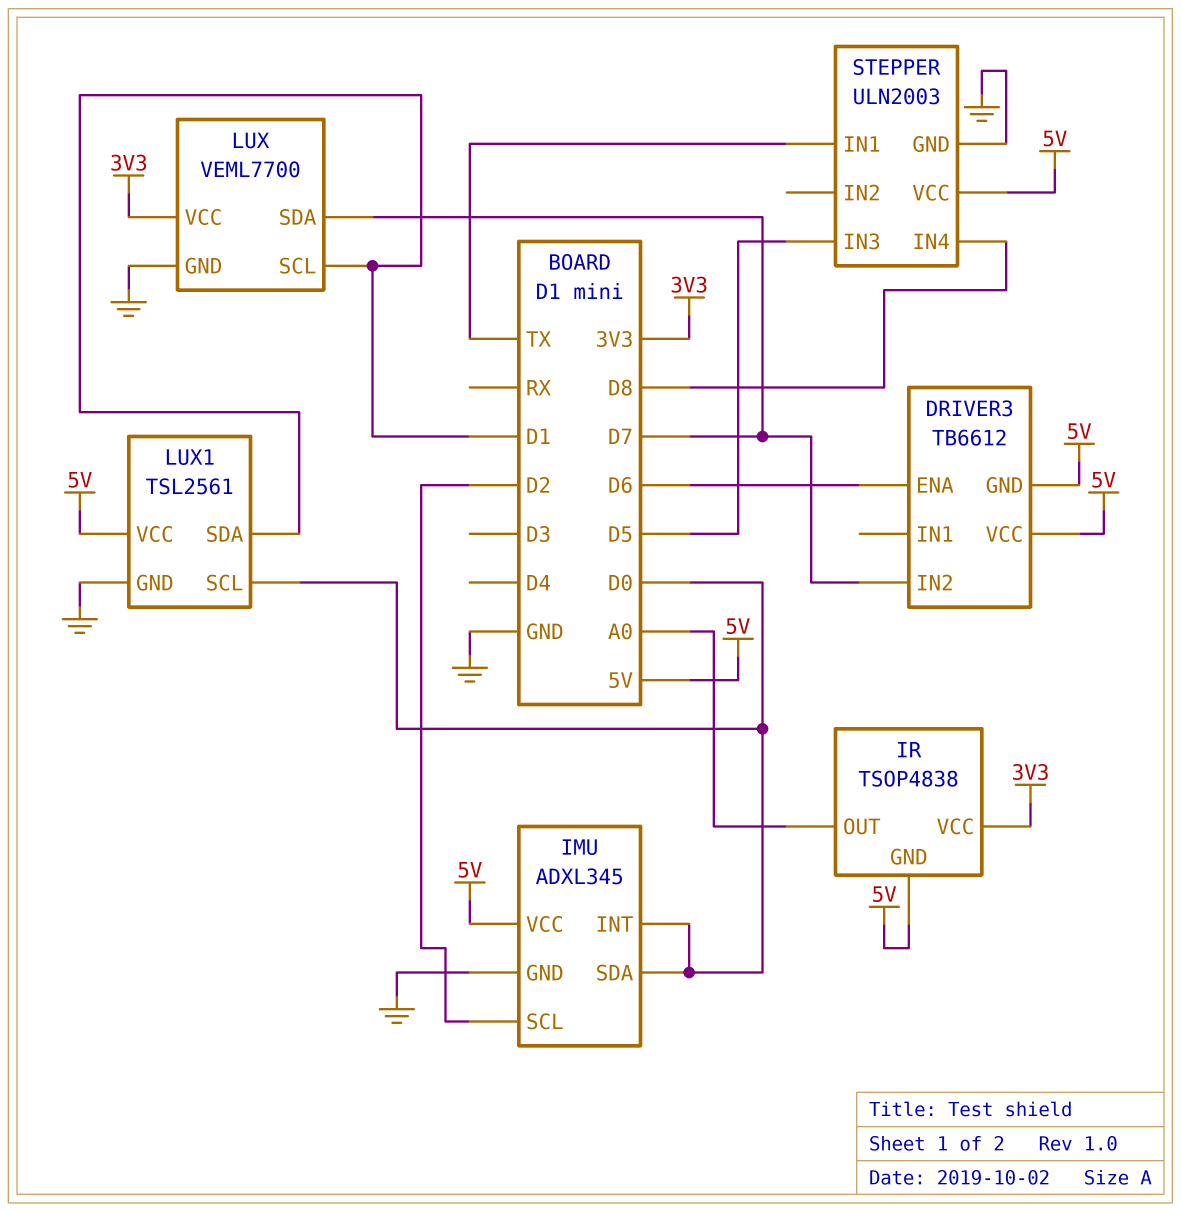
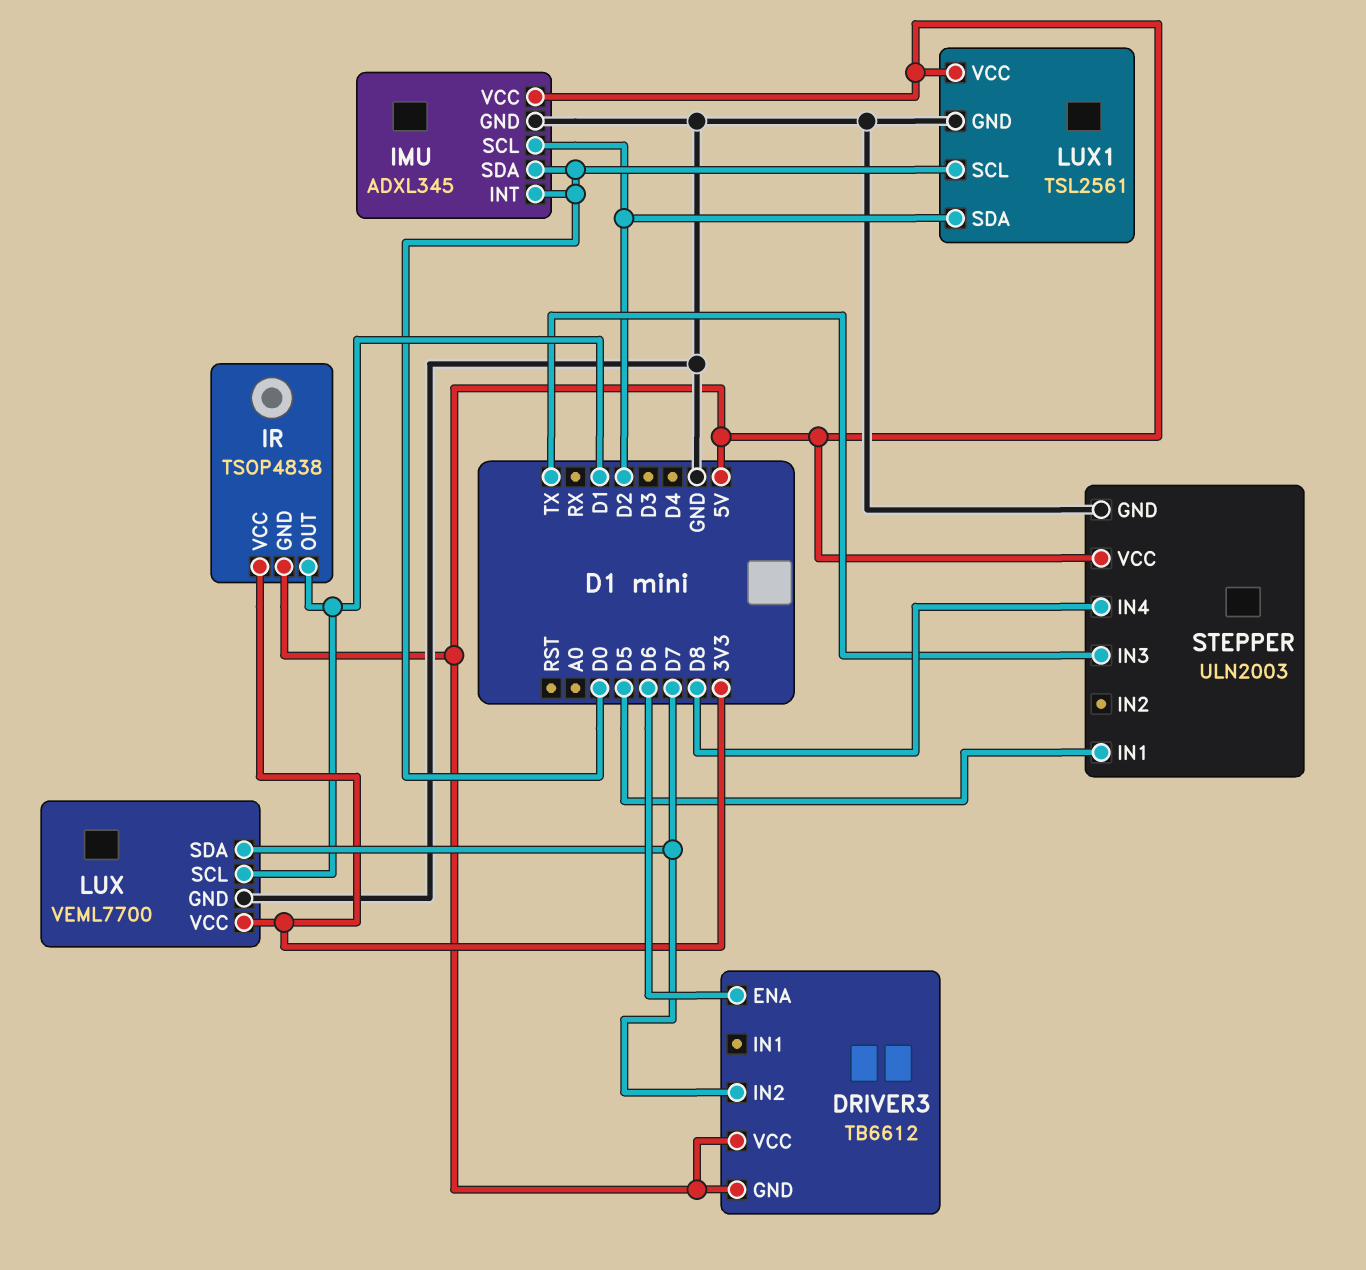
IR pin OUT: A0 -> D1
LUX1 pin SDA: D1 -> D2
STEPPER pin IN1: TX -> D5
STEPPER pin IN3: D5 -> TX

